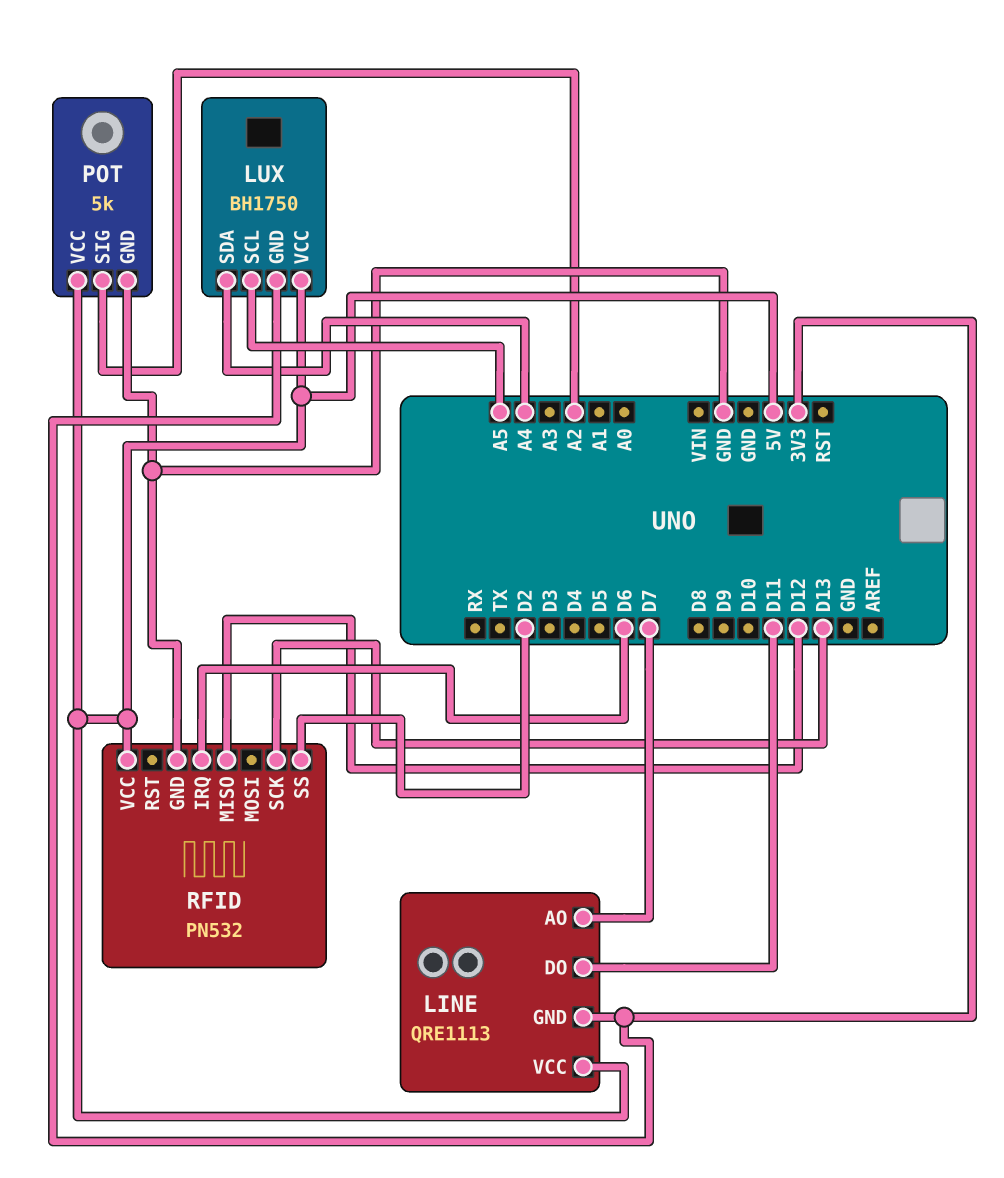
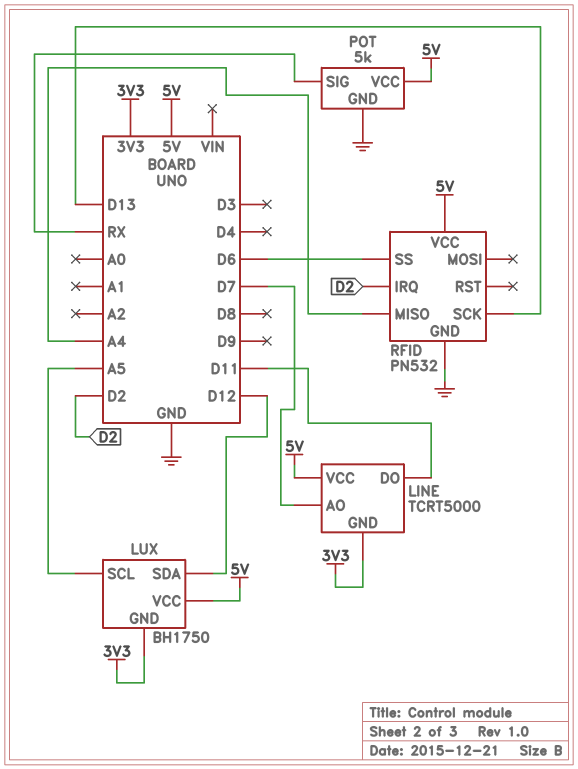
LINE: QRE1113 -> TCRT5000
LUX pin SDA: A4 -> D12
POT pin SIG: A2 -> RX
RFID pin IRQ: D6 -> D2
RFID pin MISO: D12 -> A4
RFID pin SS: D2 -> D6

